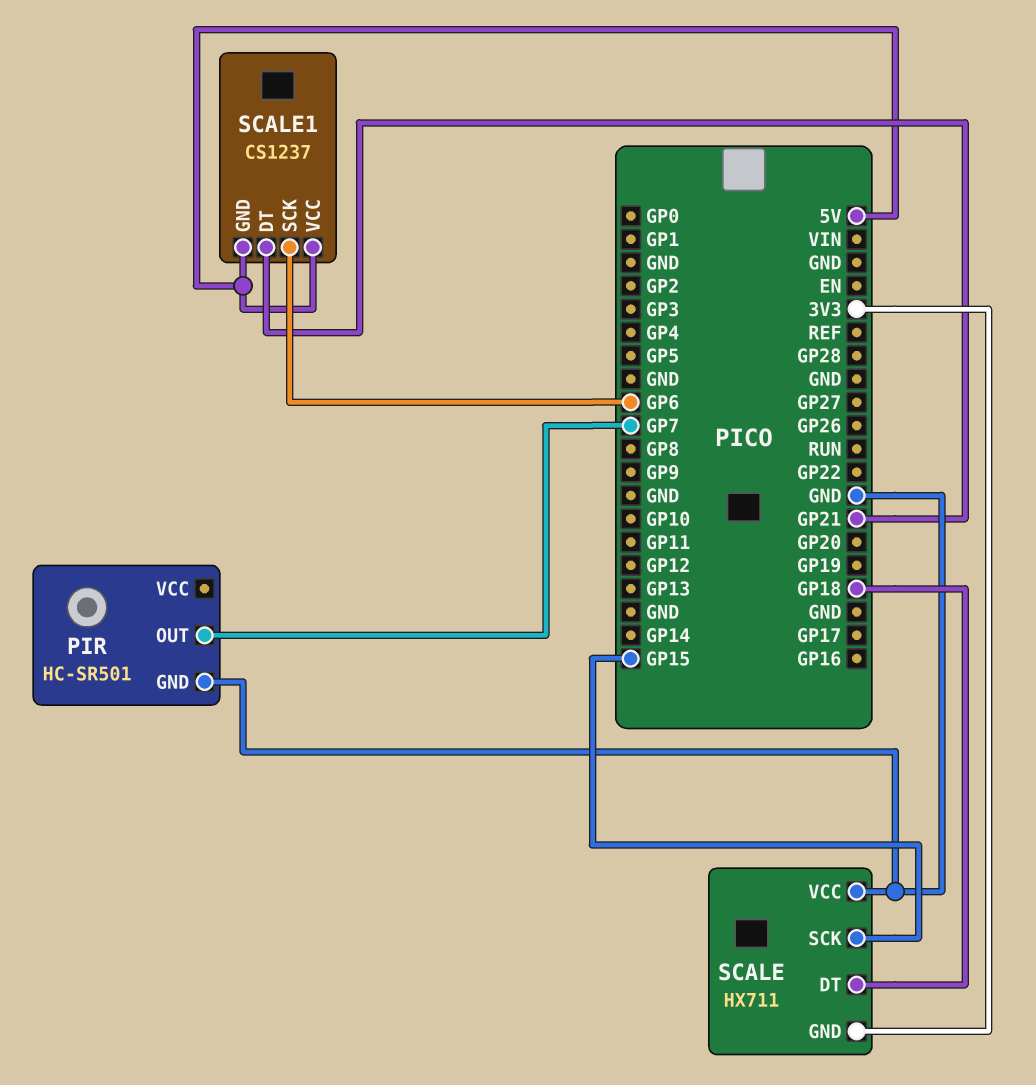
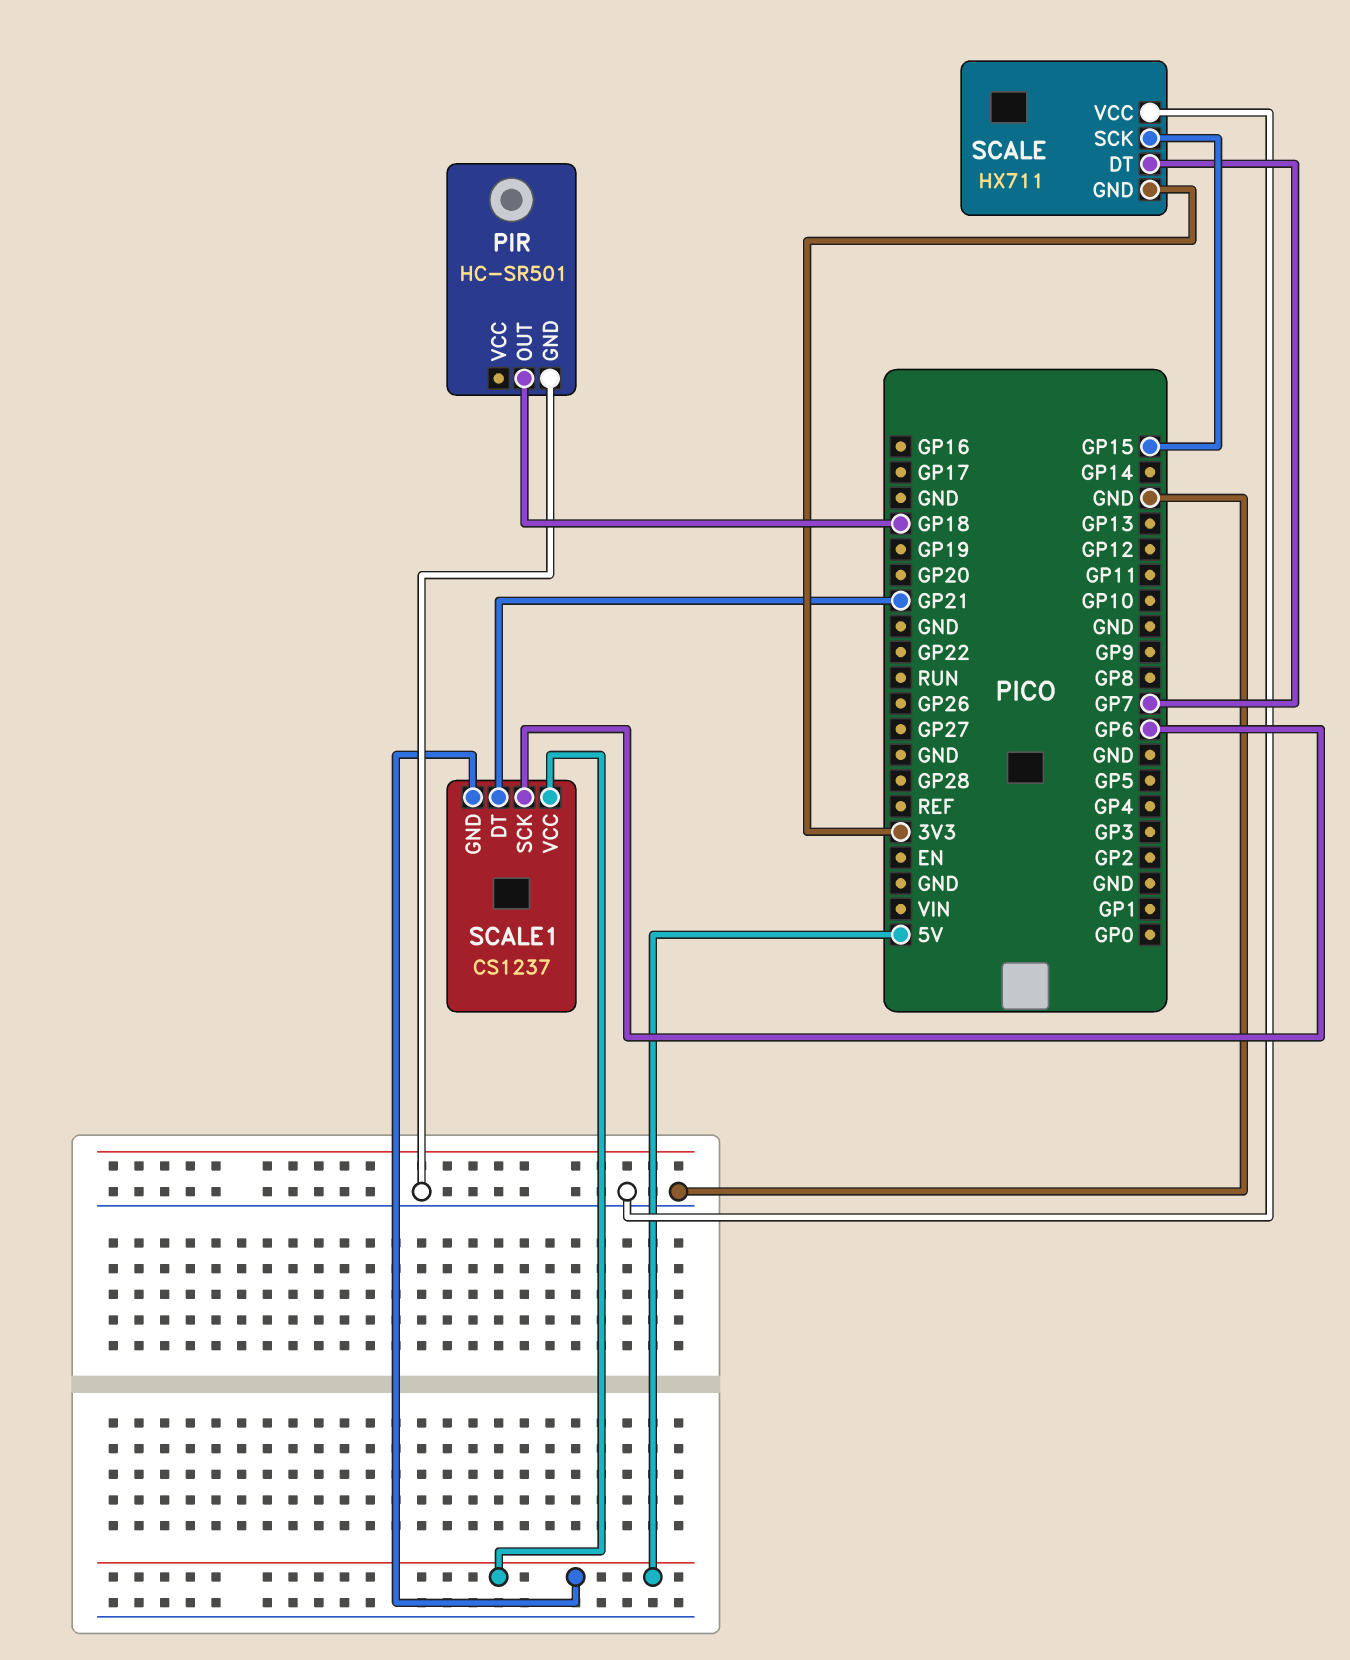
PIR pin OUT: GP7 -> GP18
SCALE pin DT: GP18 -> GP7

